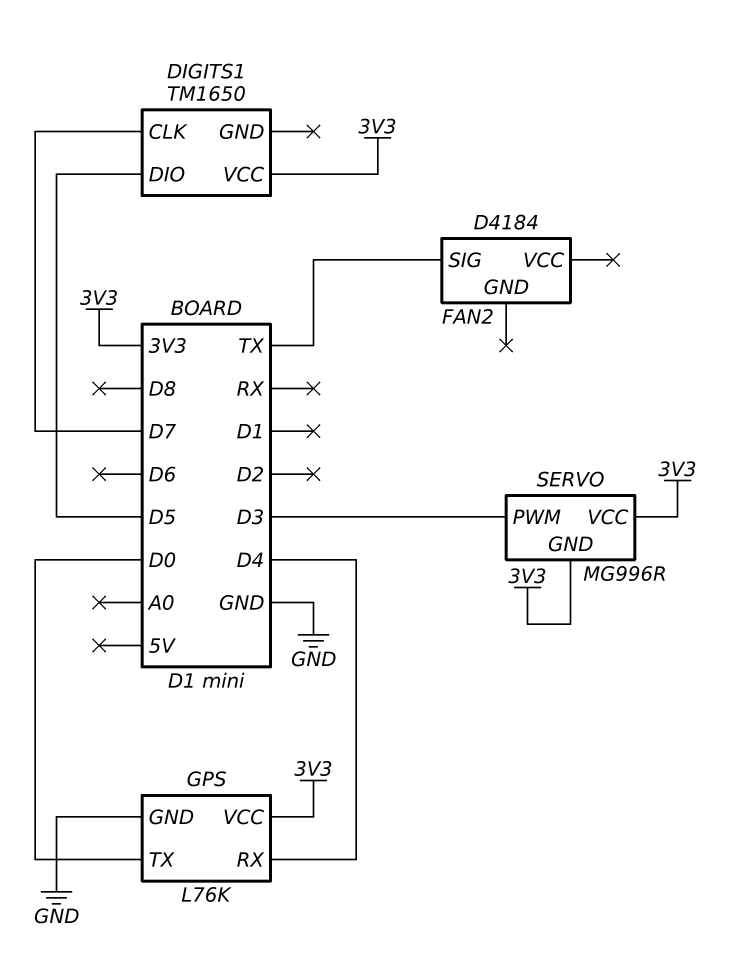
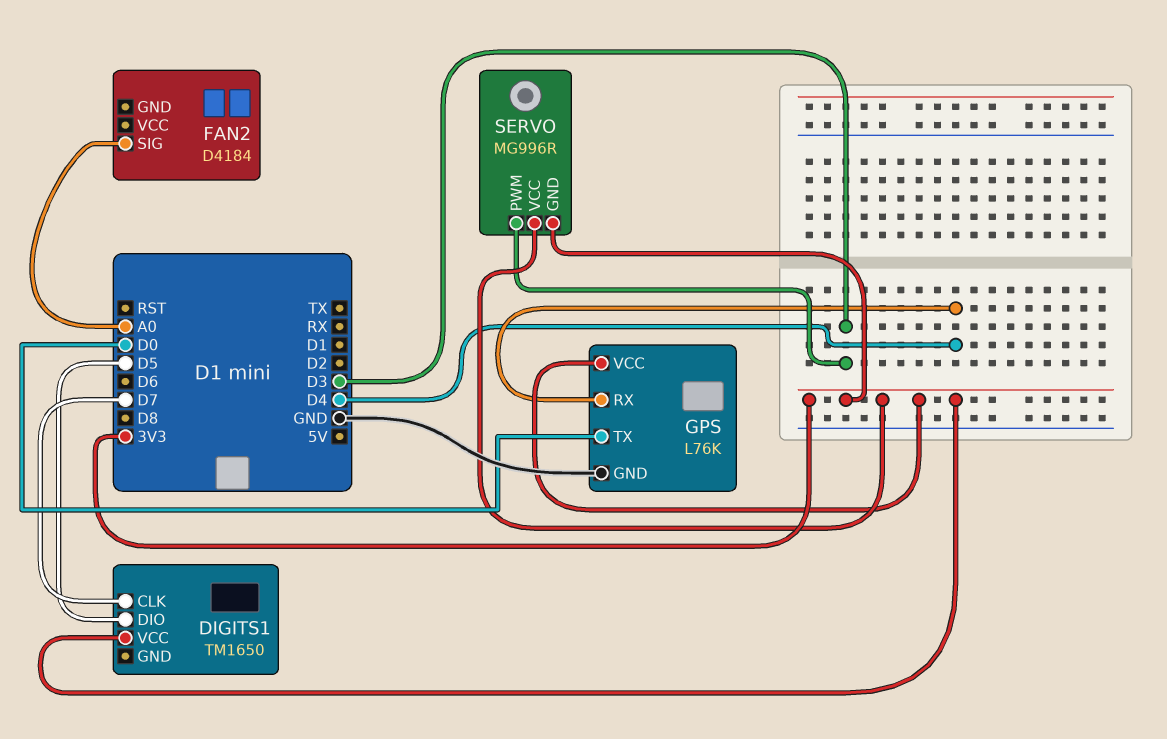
FAN2 pin SIG: TX -> A0

